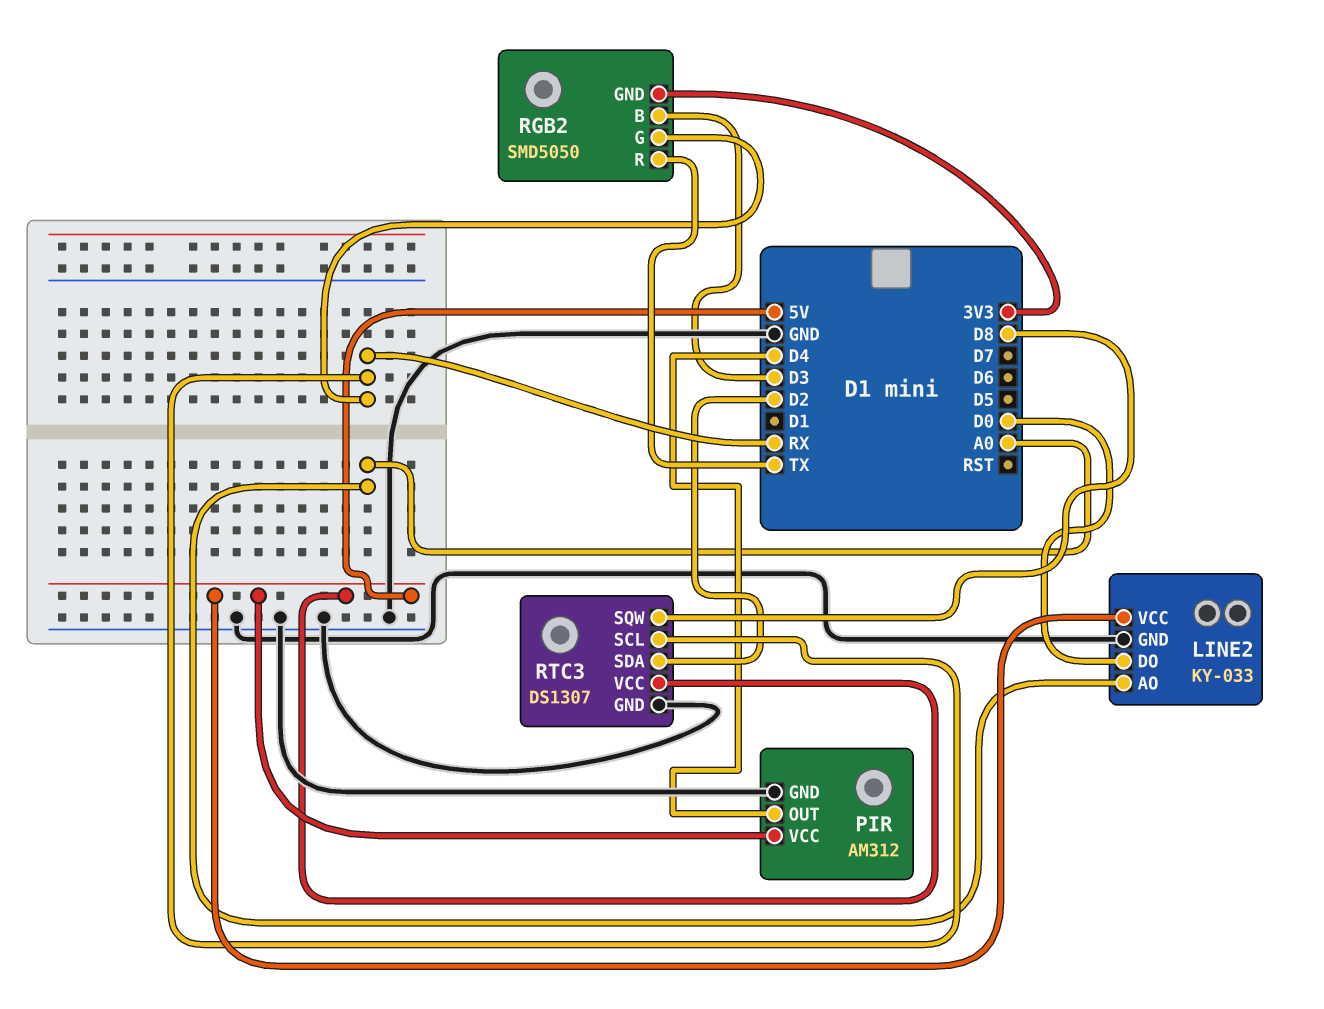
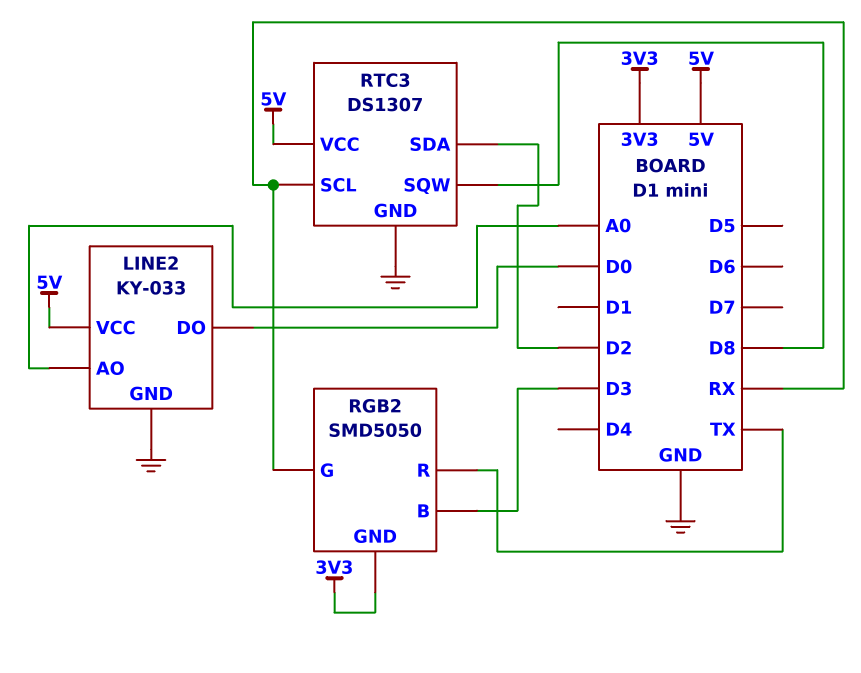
PIR: AM312 -> none
PIR pin GND: GND -> none
PIR pin OUT: D4 -> none
PIR pin VCC: 5V -> none

